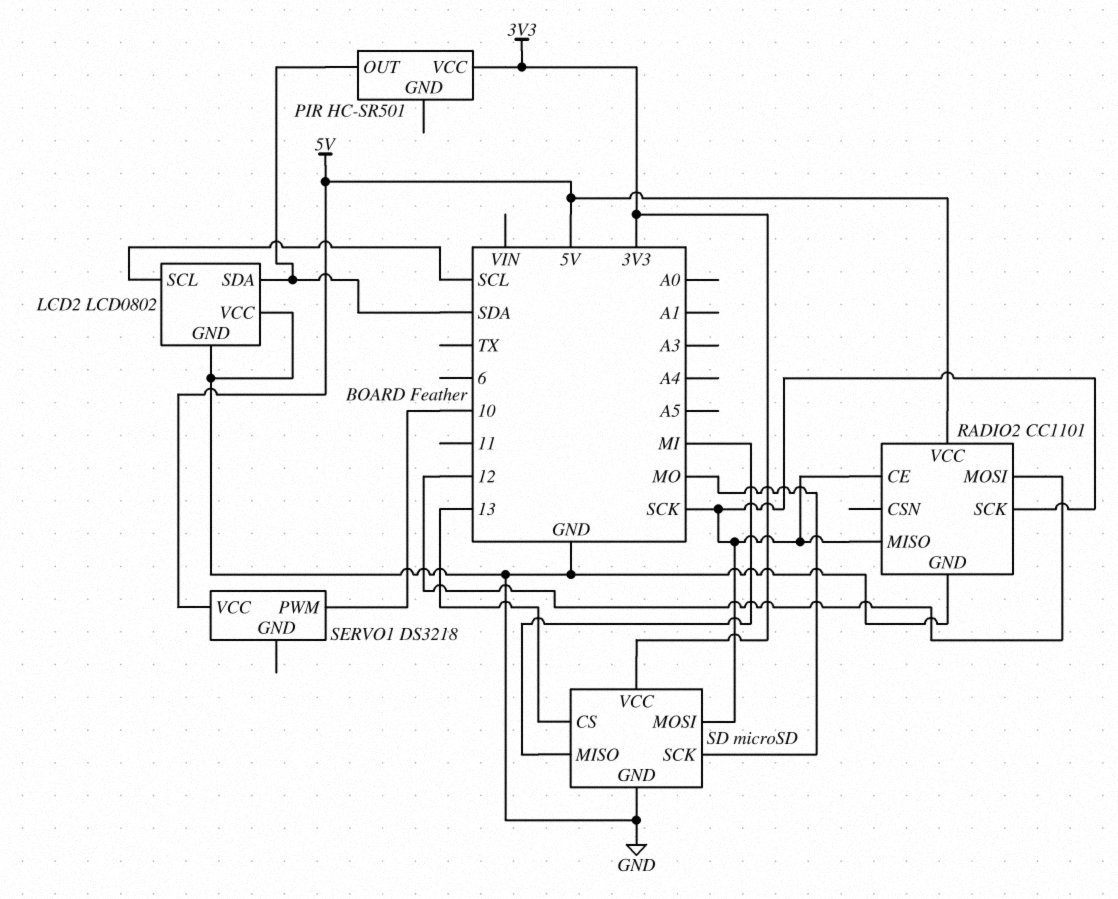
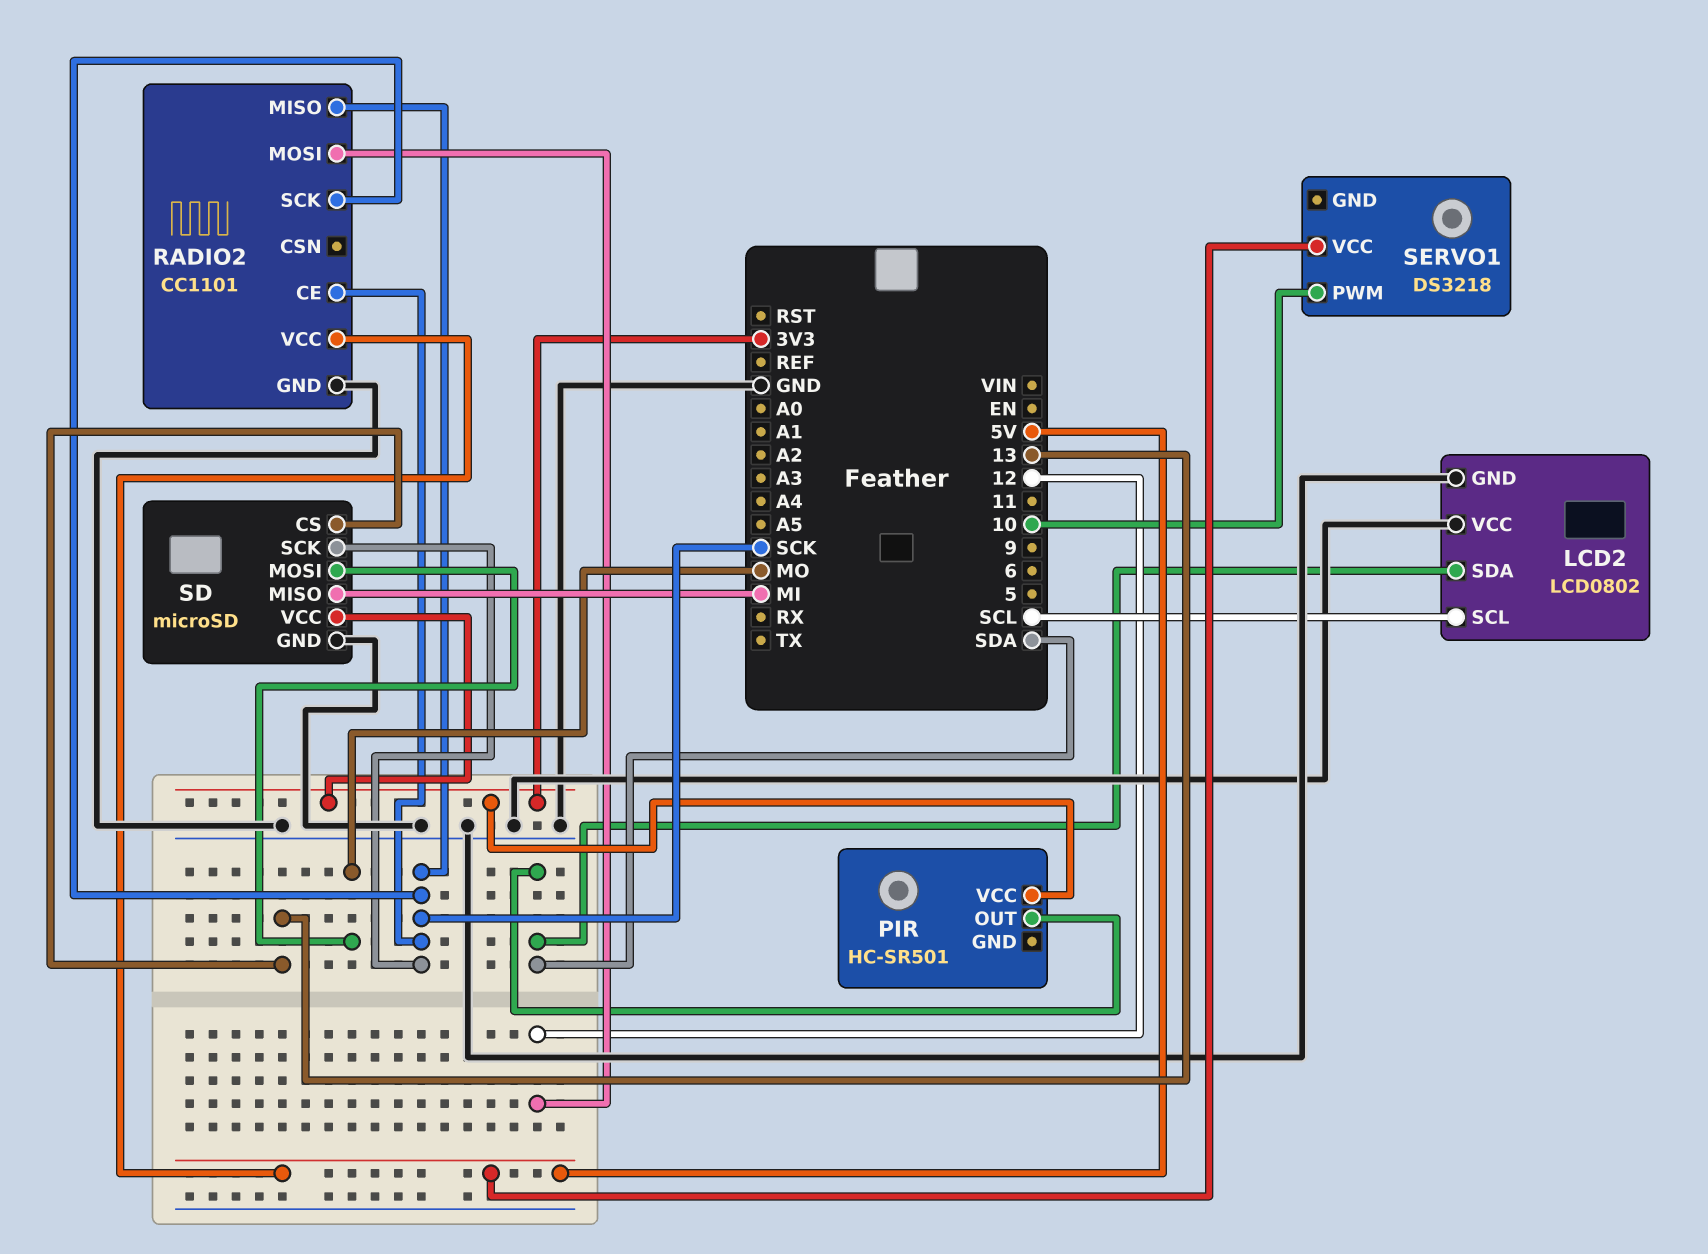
SD pin MOSI: SCK -> MO
SD pin SCK: MO -> SCK

